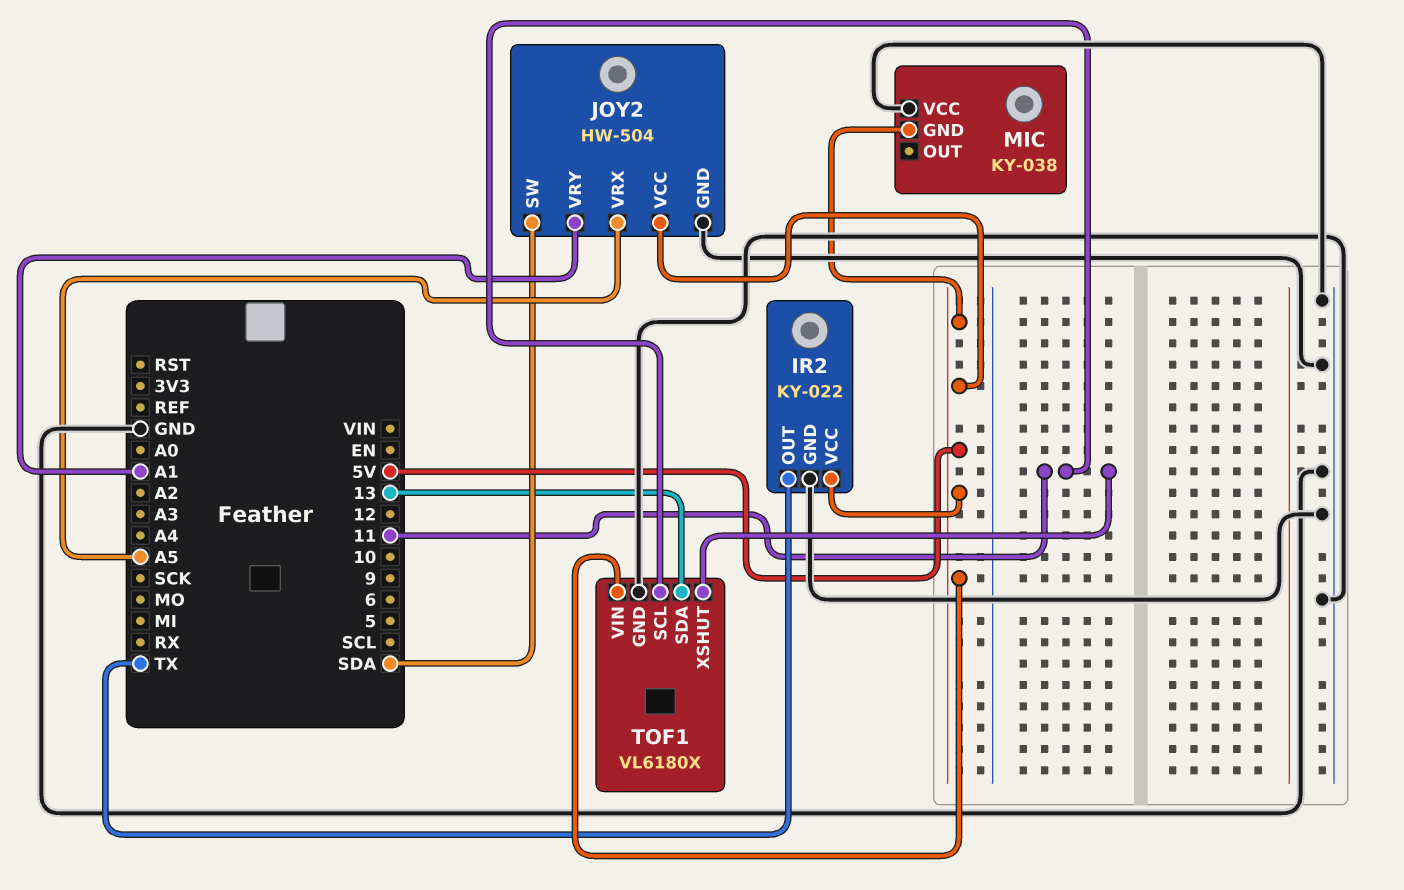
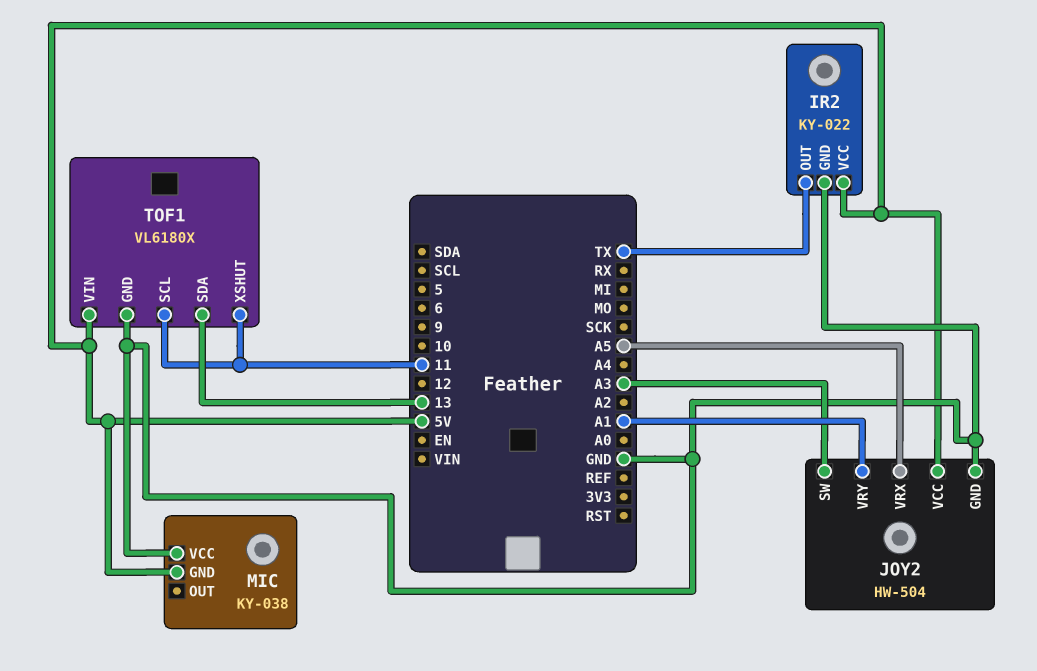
JOY2 pin SW: SDA -> A3

